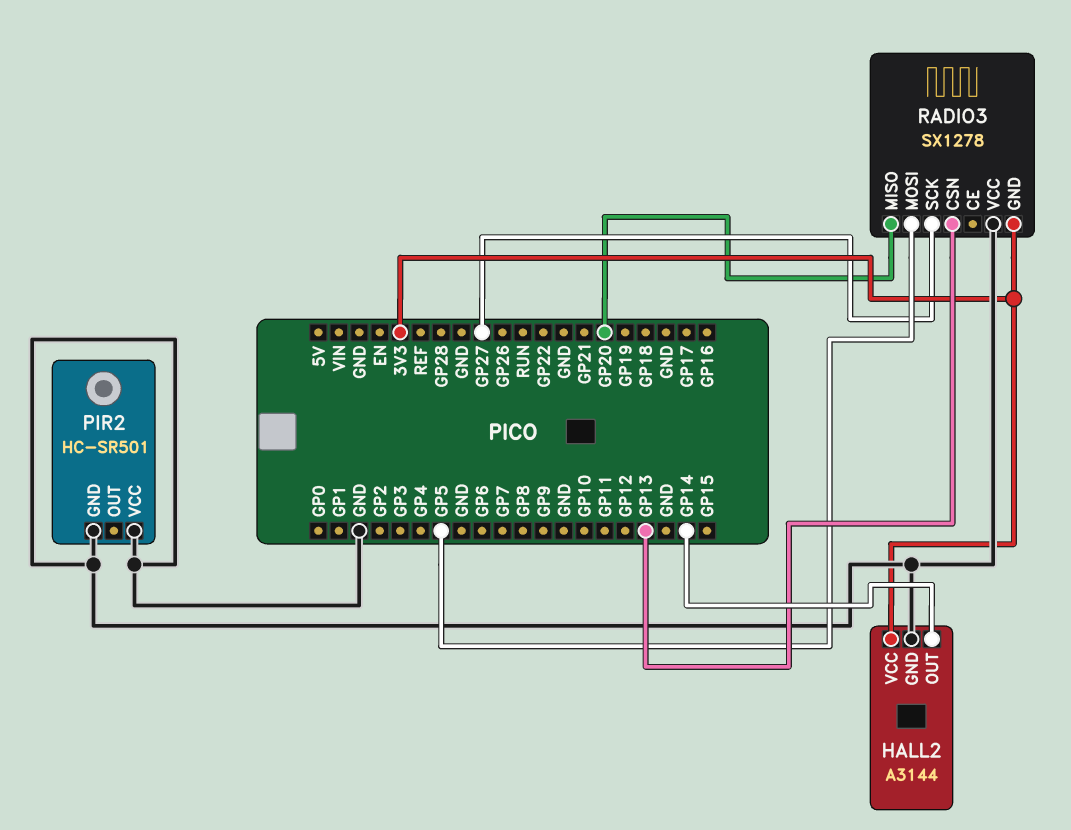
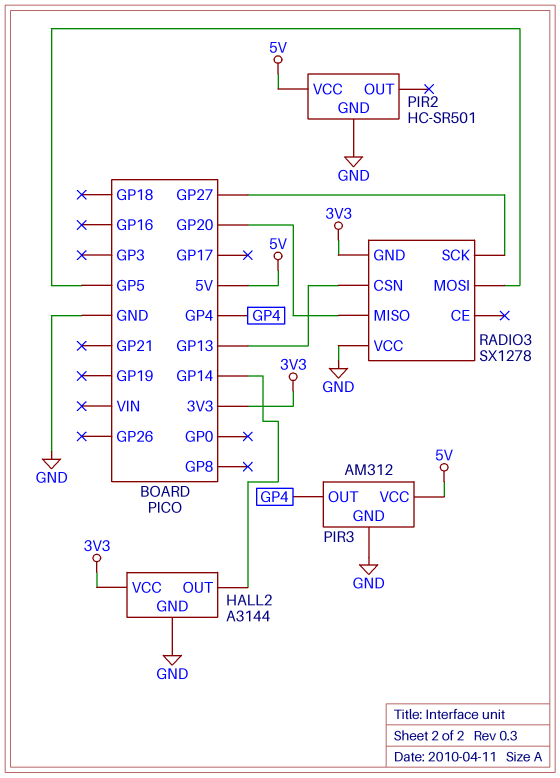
PIR2 pin VCC: GND -> 5V
PIR3: none -> AM312
PIR3 pin GND: none -> GND
PIR3 pin OUT: none -> GP4
PIR3 pin VCC: none -> 5V

